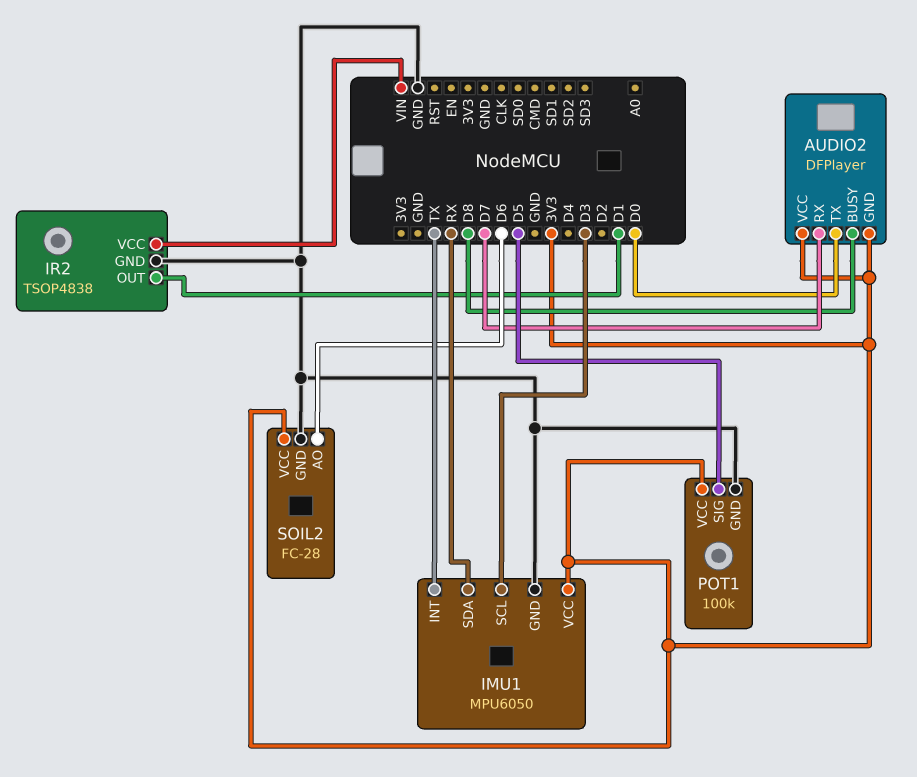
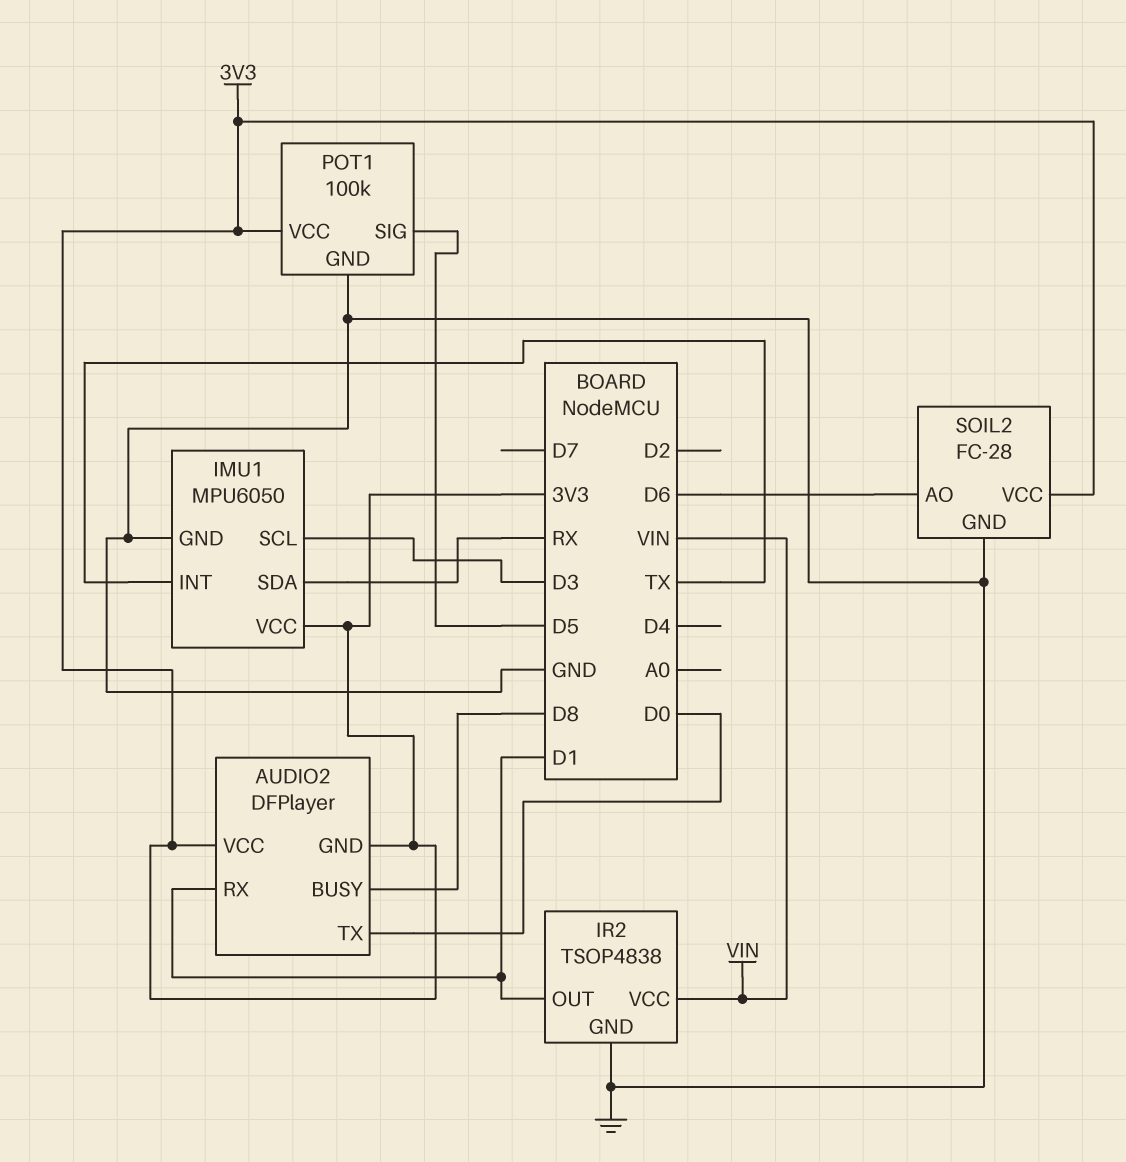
AUDIO2 pin RX: D7 -> D1

